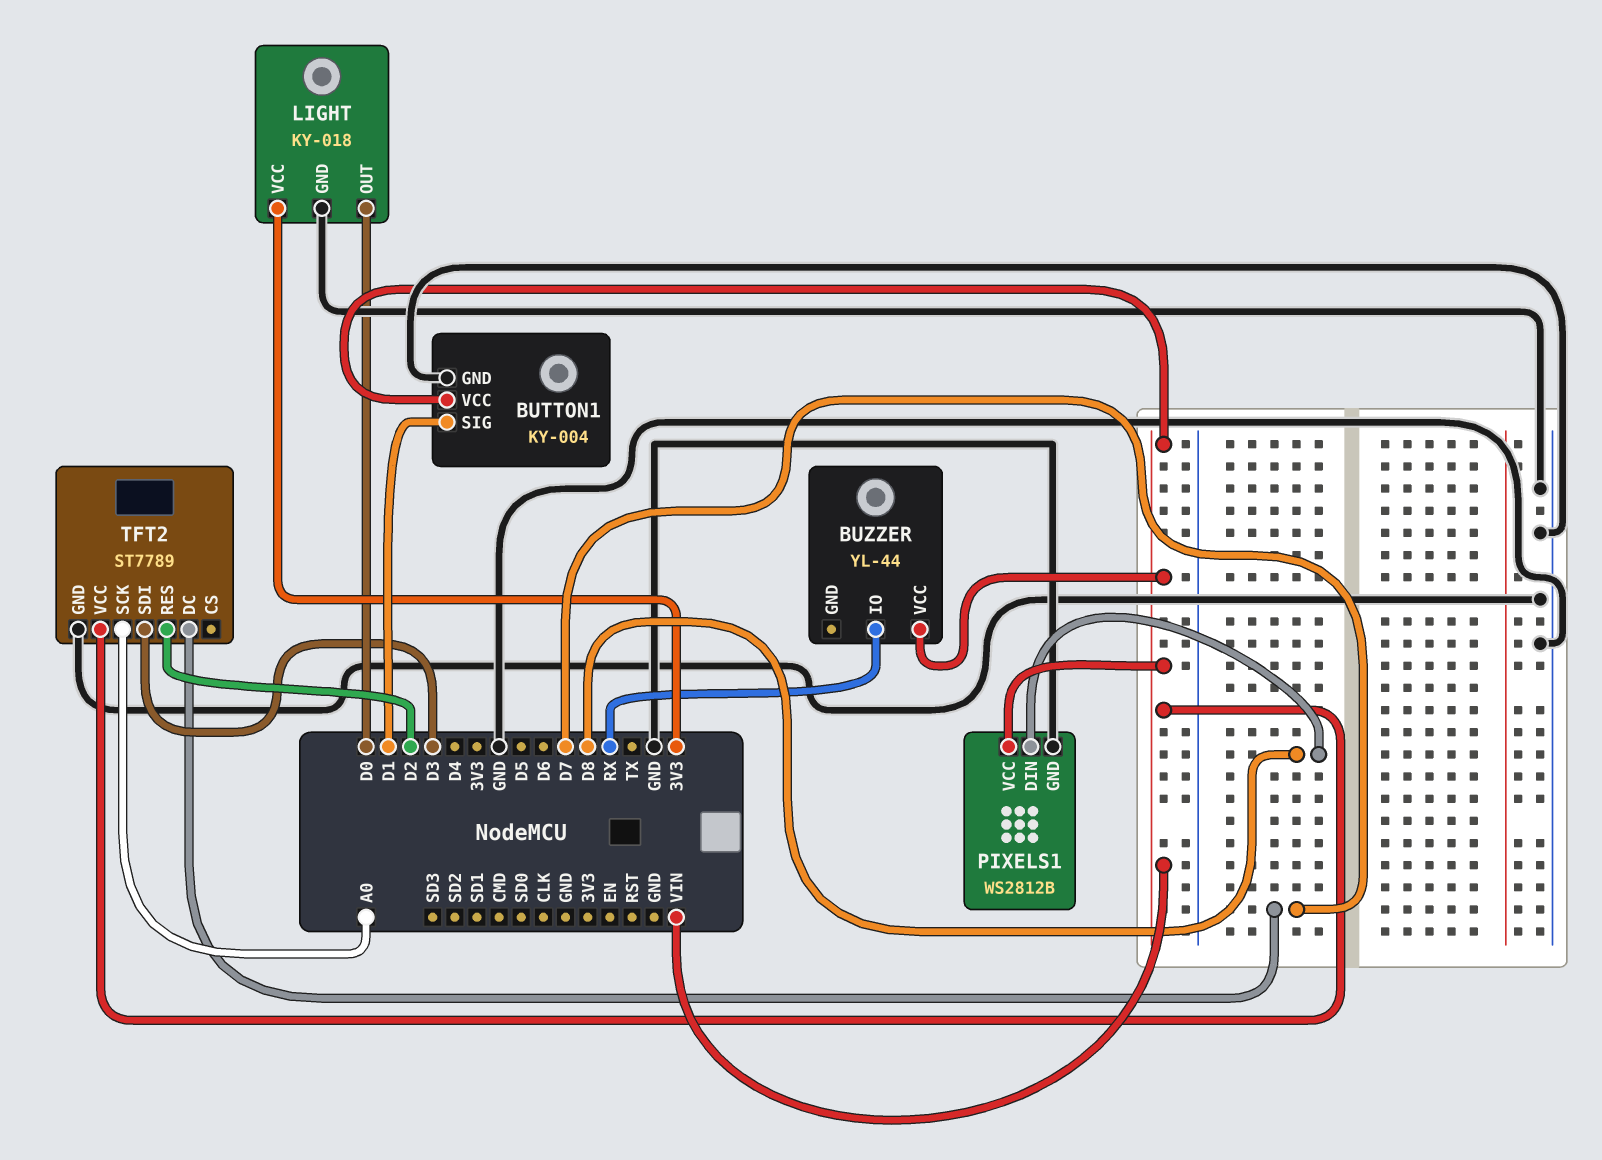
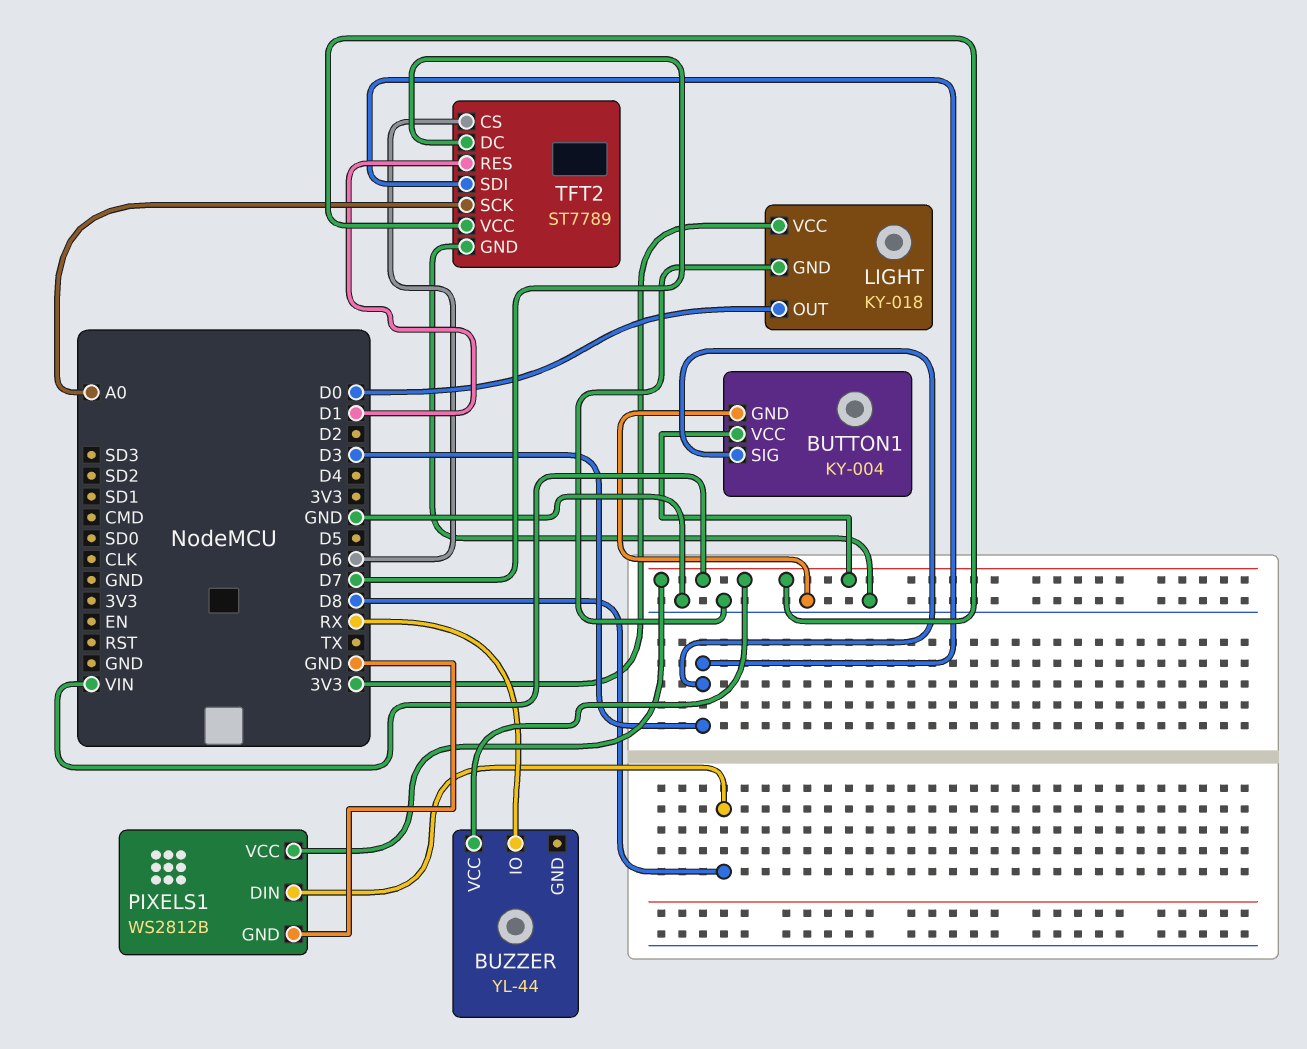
BUTTON1 pin SIG: D1 -> D3
TFT2 pin CS: none -> D6
TFT2 pin RES: D2 -> D1

